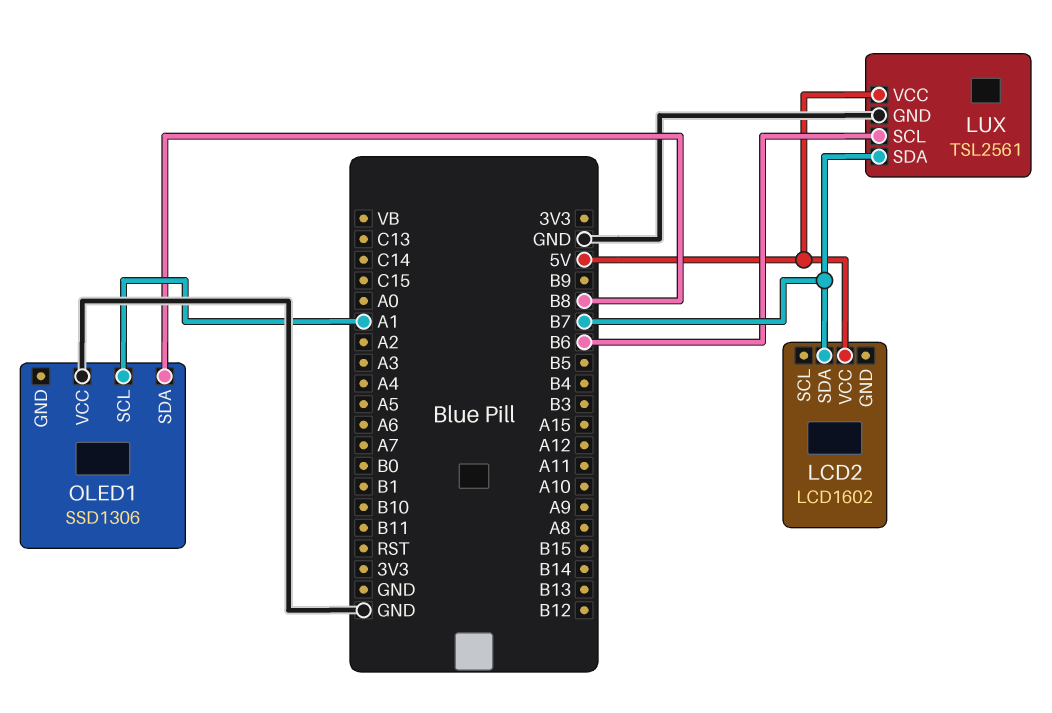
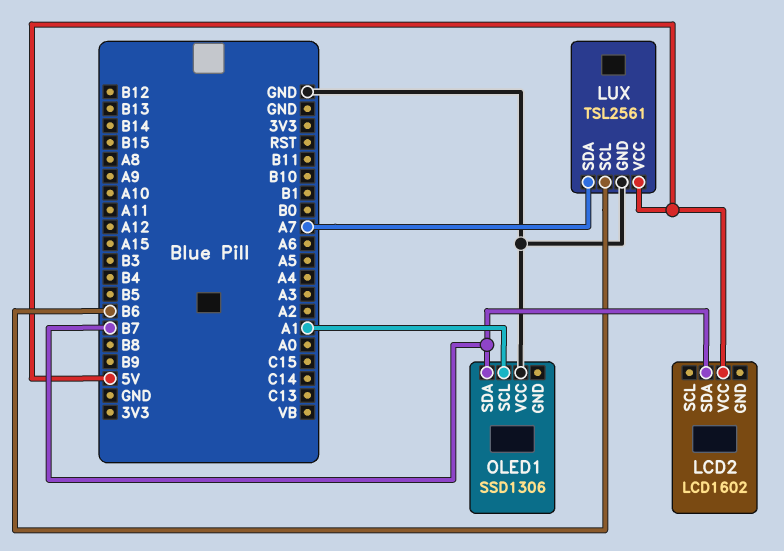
LUX pin SDA: B7 -> A7
OLED1 pin SDA: B8 -> B7

